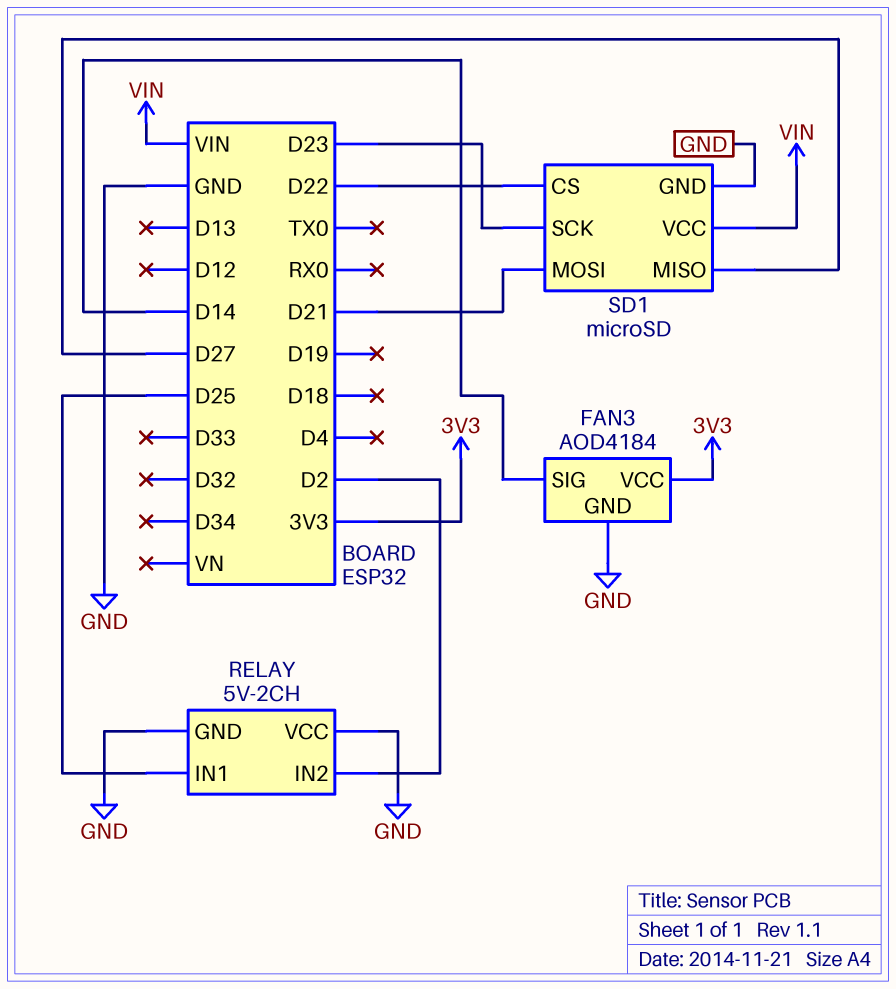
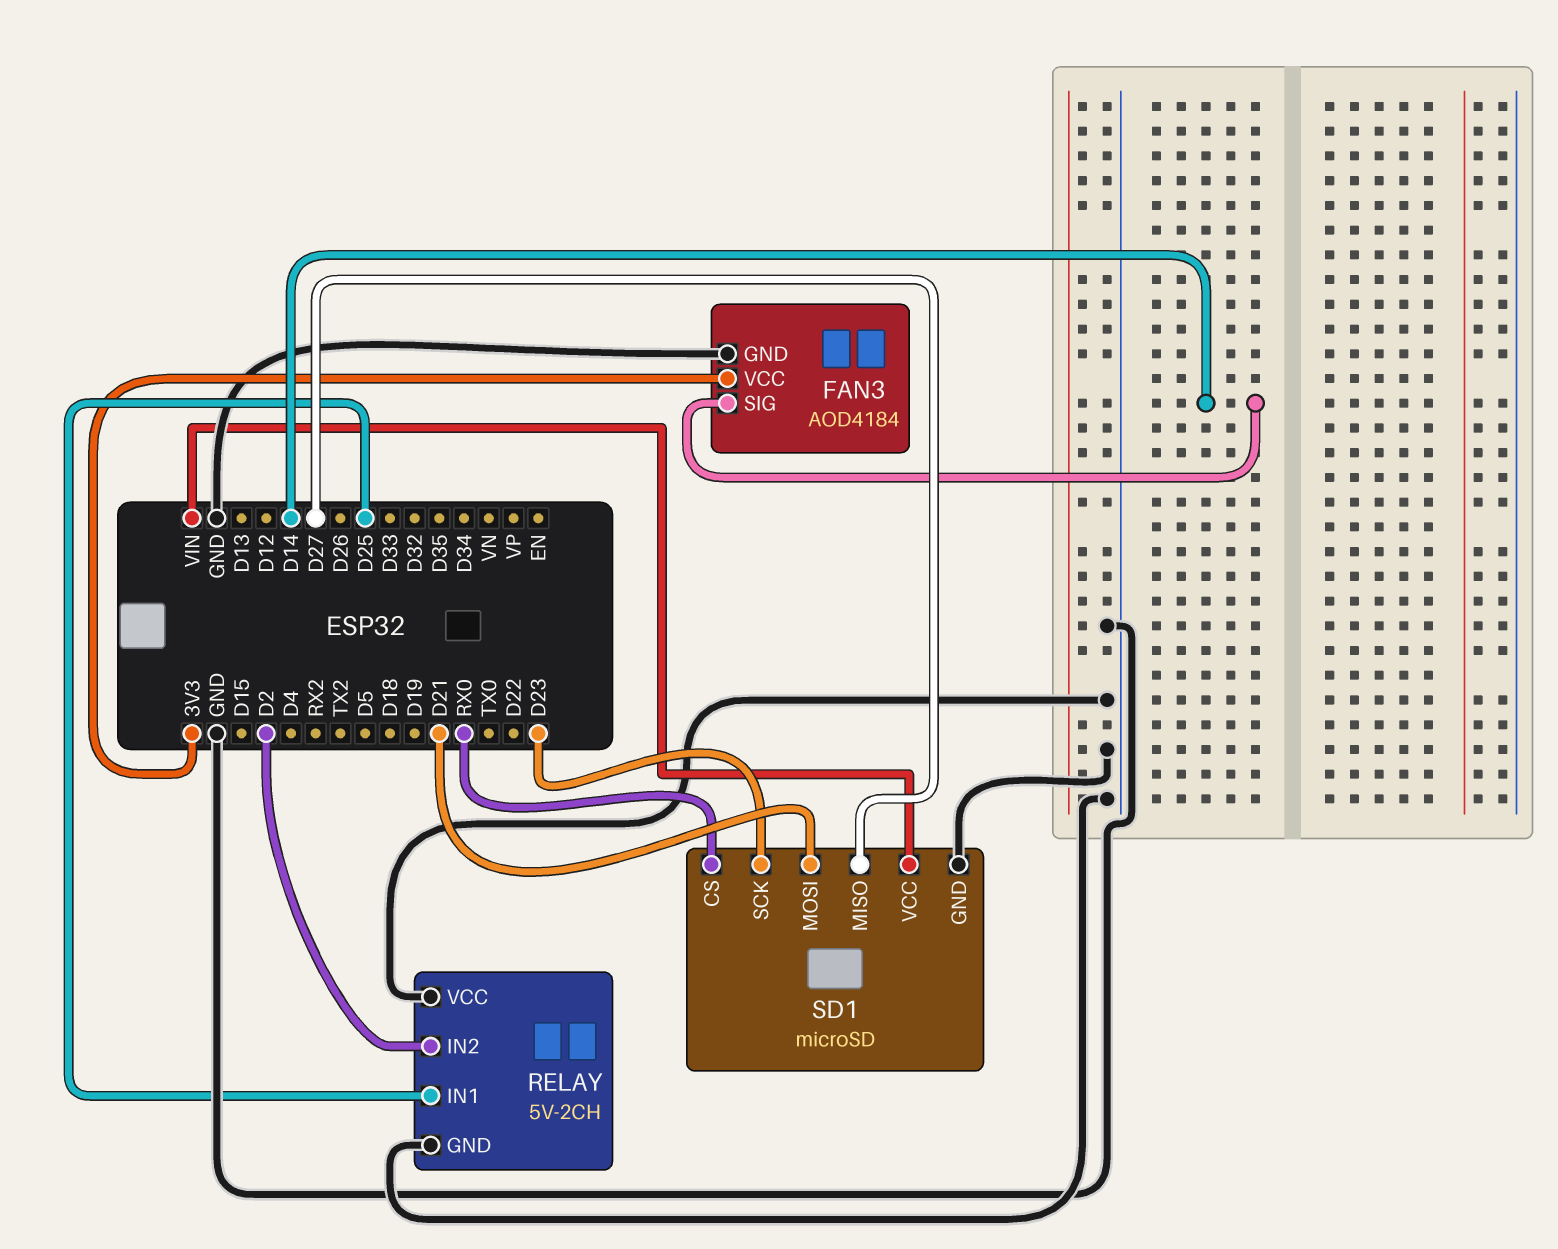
SD1 pin CS: D22 -> RX0

